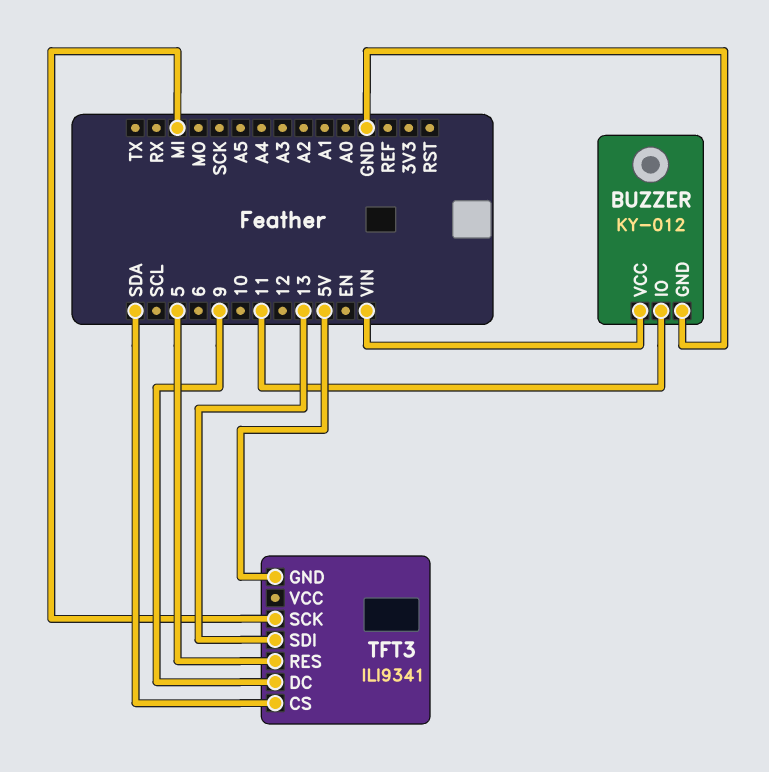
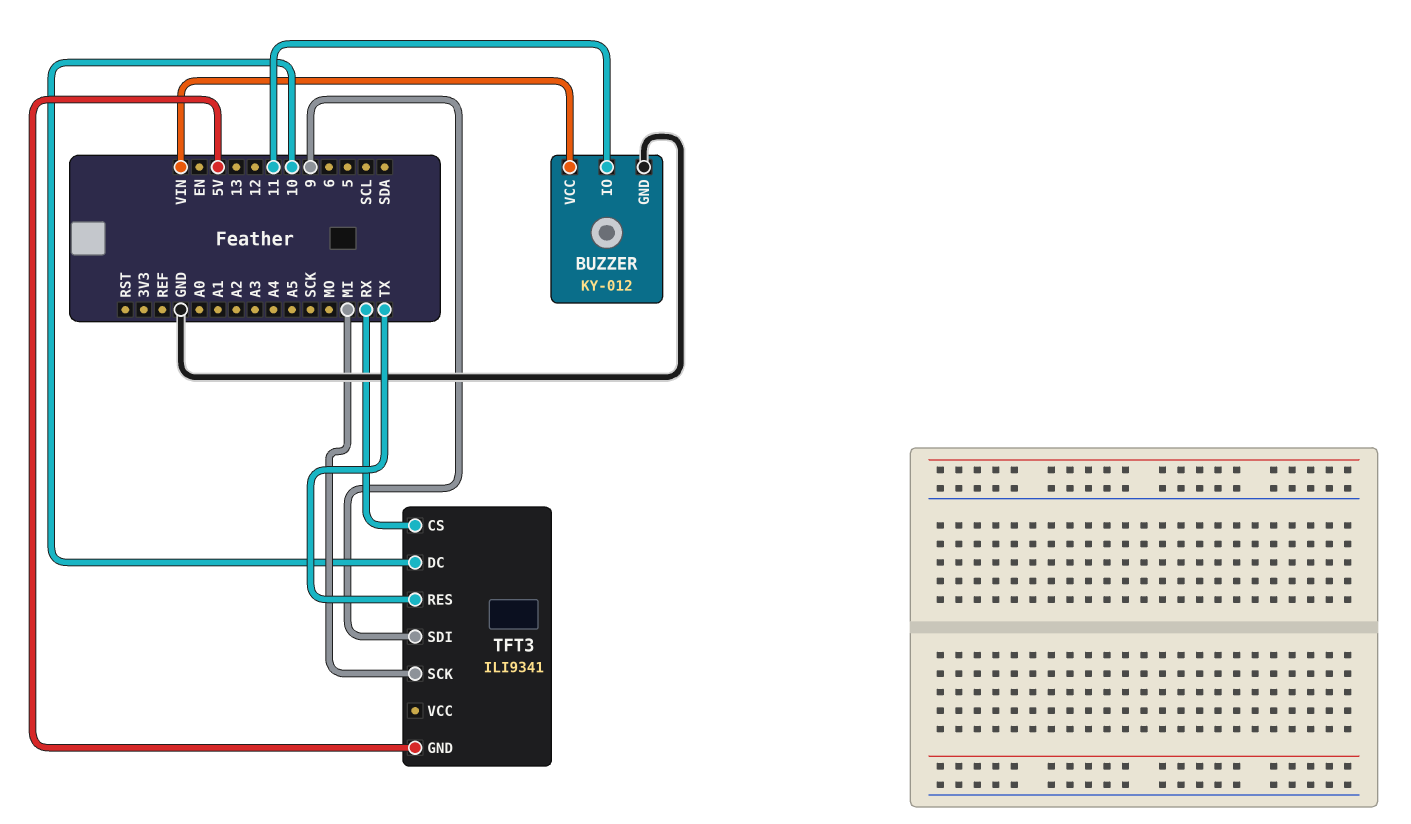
TFT3 pin CS: SDA -> RX
TFT3 pin DC: 9 -> 10
TFT3 pin RES: 5 -> TX
TFT3 pin SDI: 13 -> 9

